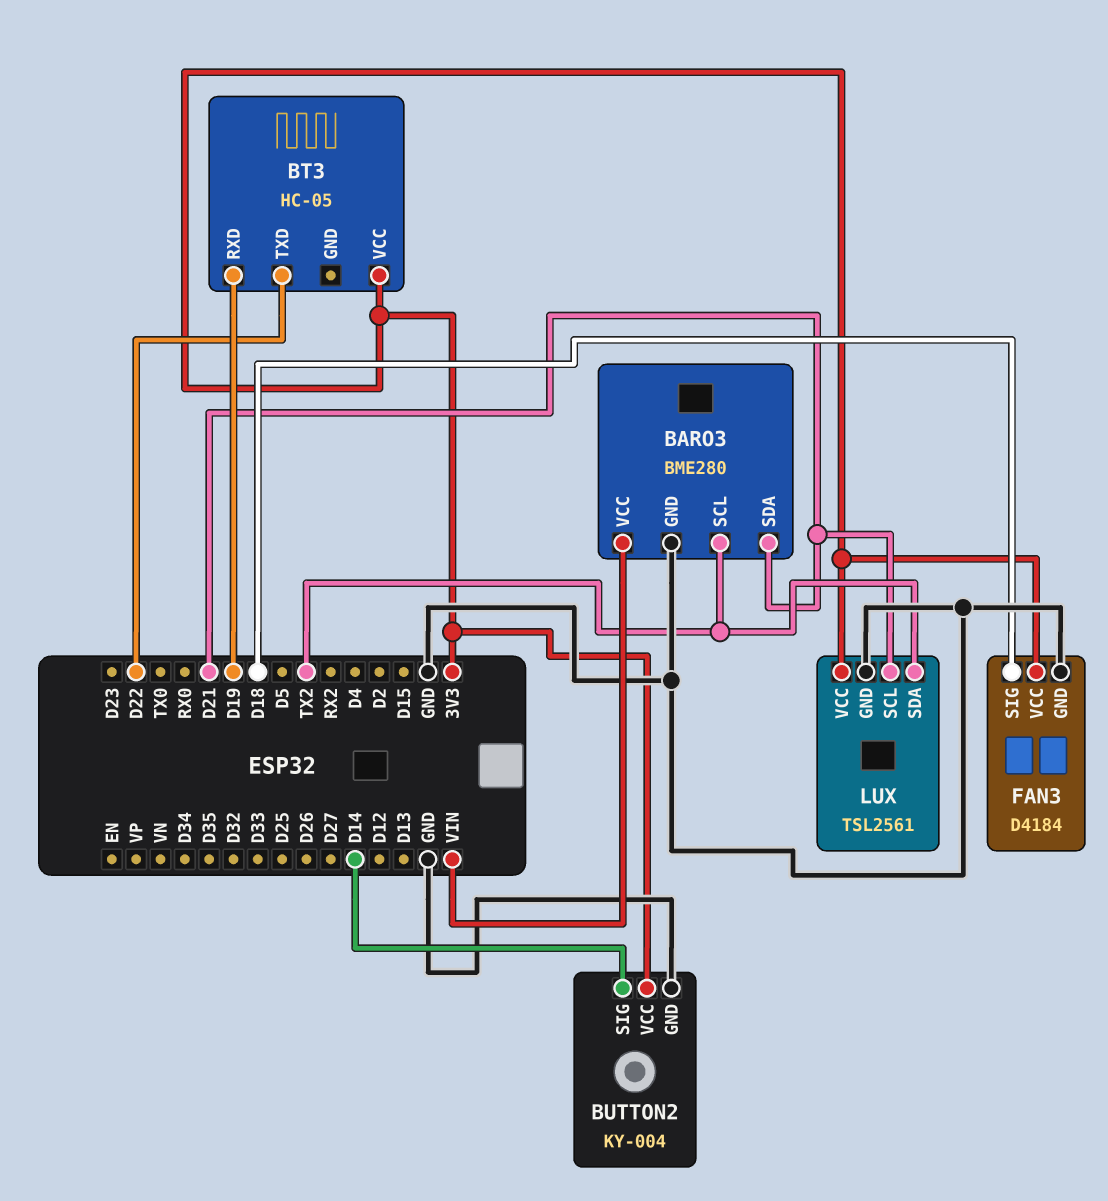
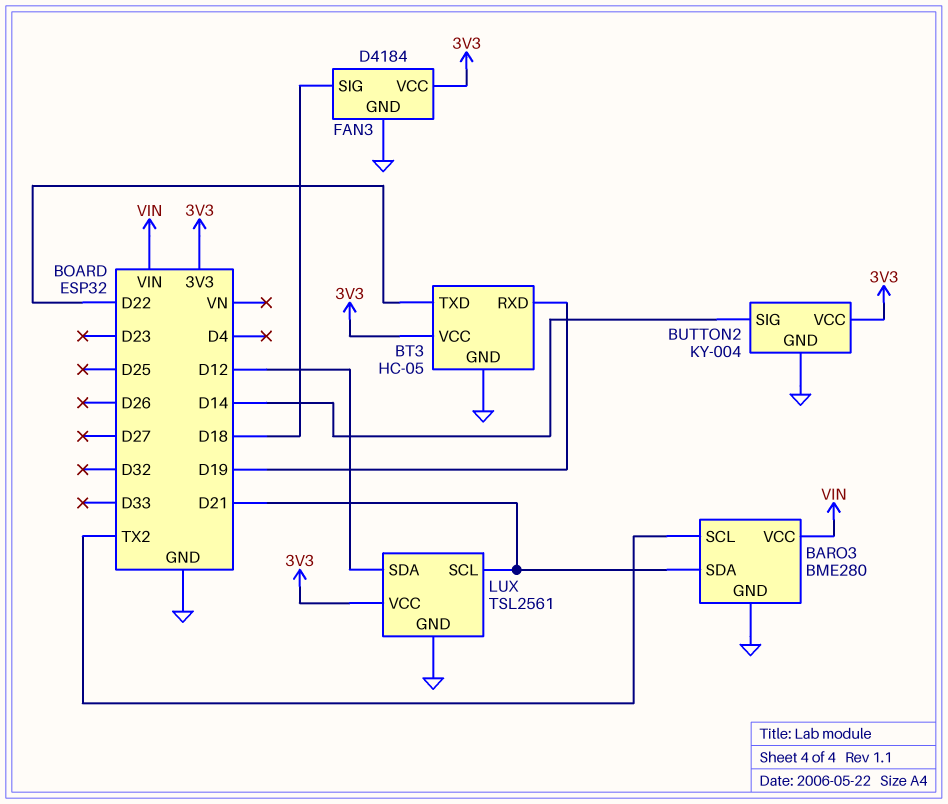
BT3 pin GND: none -> GND
LUX pin SDA: TX2 -> D12

